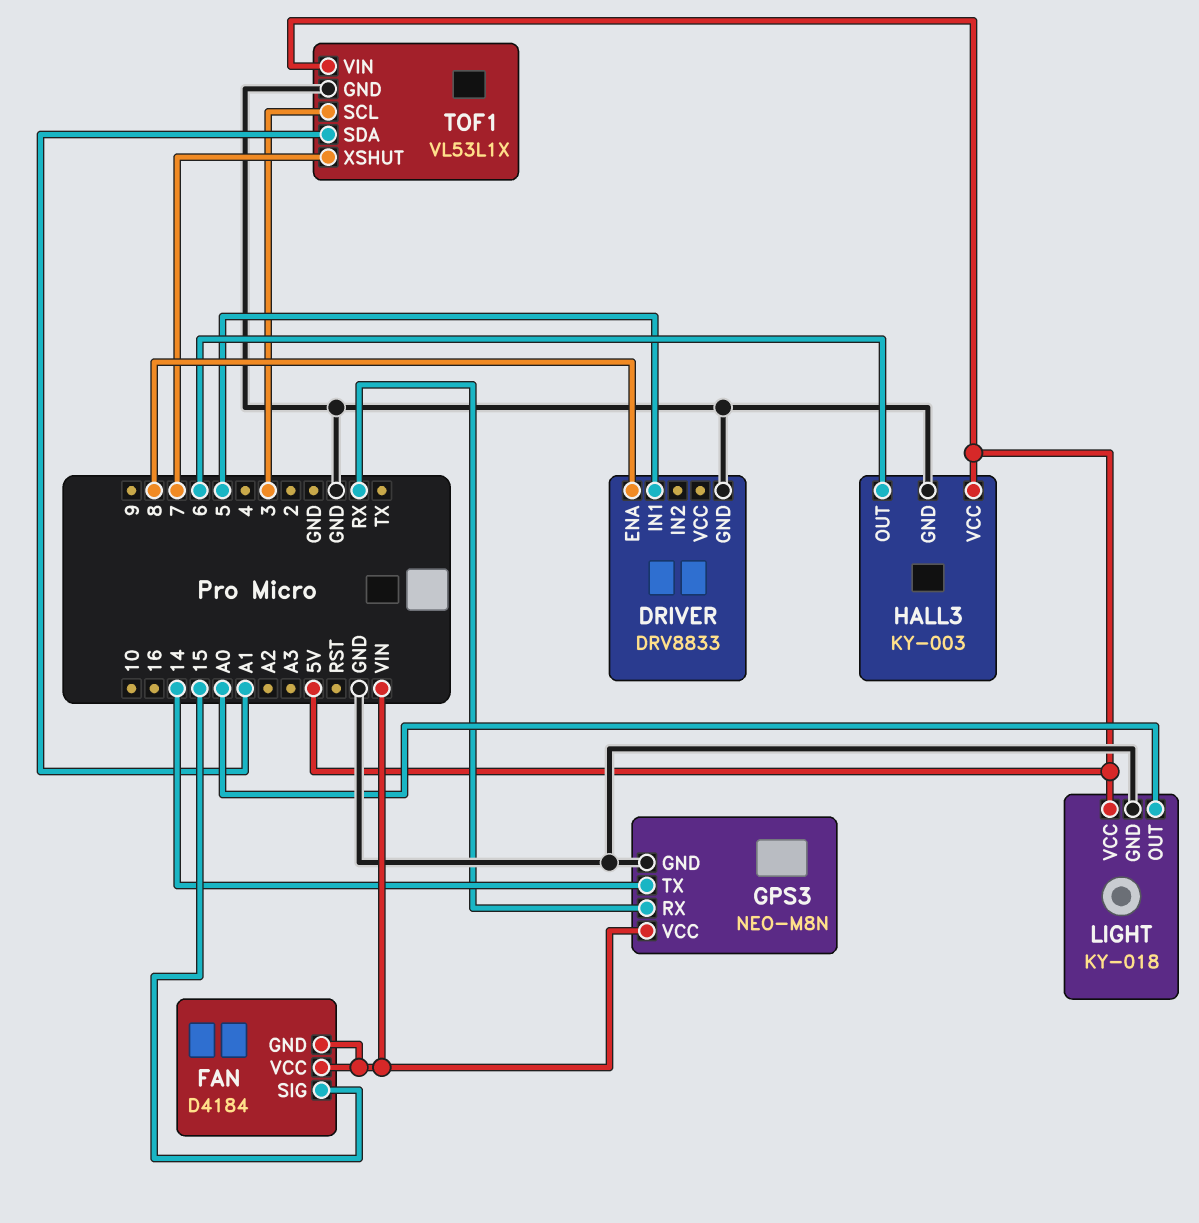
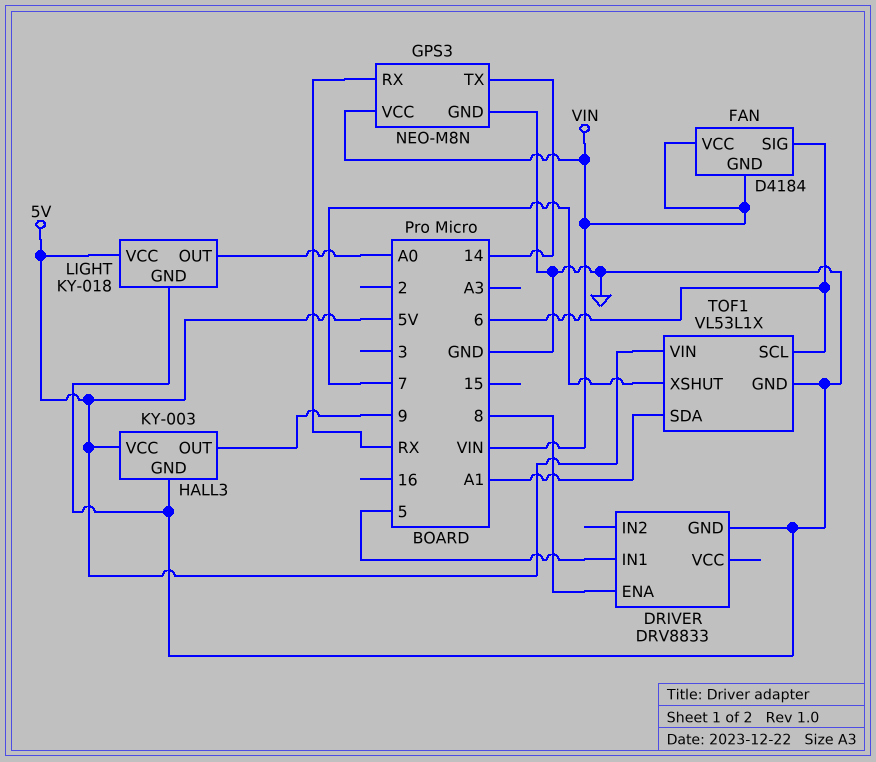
FAN pin SIG: 15 -> 6
HALL3 pin OUT: 6 -> 9
TOF1 pin SCL: 3 -> 6

